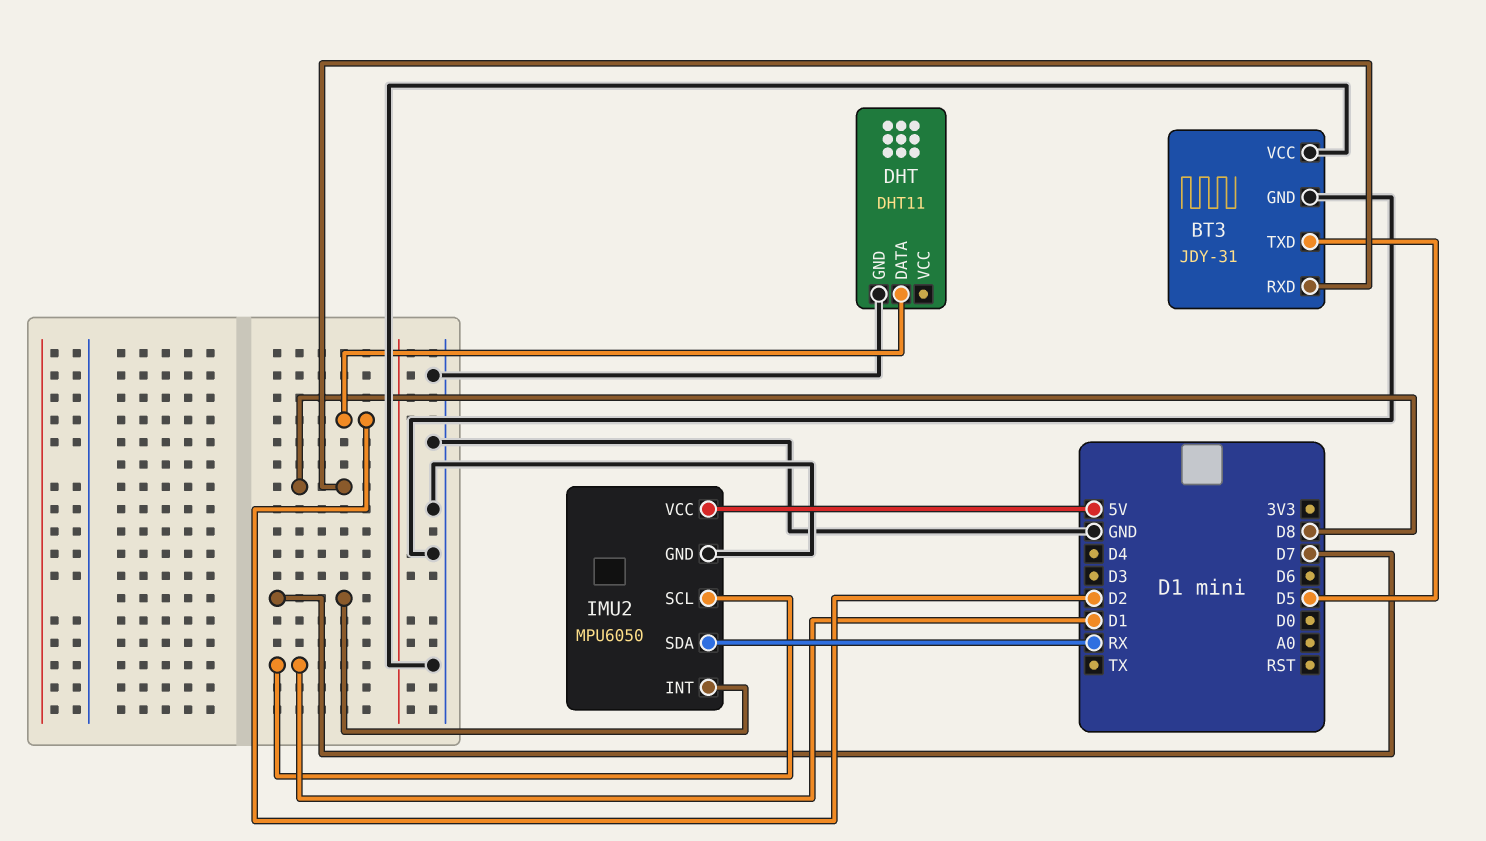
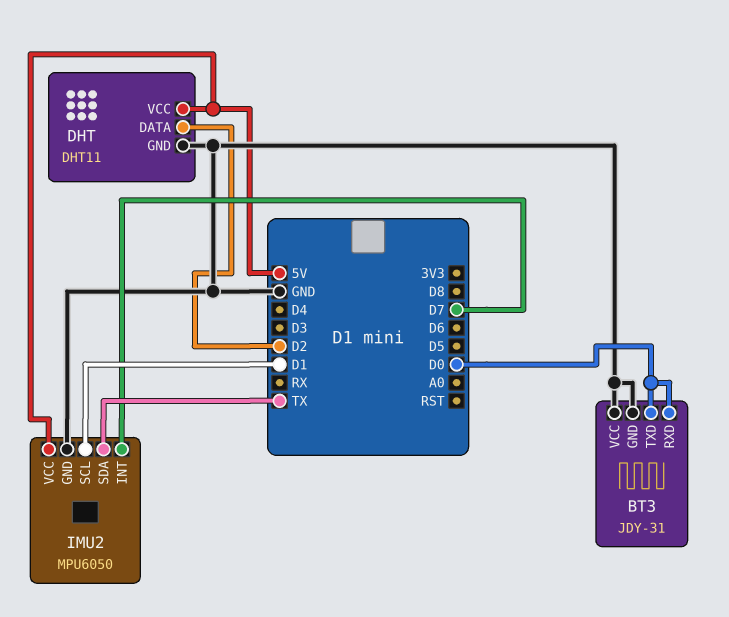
BT3 pin RXD: D8 -> D0
BT3 pin TXD: D5 -> D0
DHT pin VCC: none -> 5V
IMU2 pin SDA: RX -> TX

